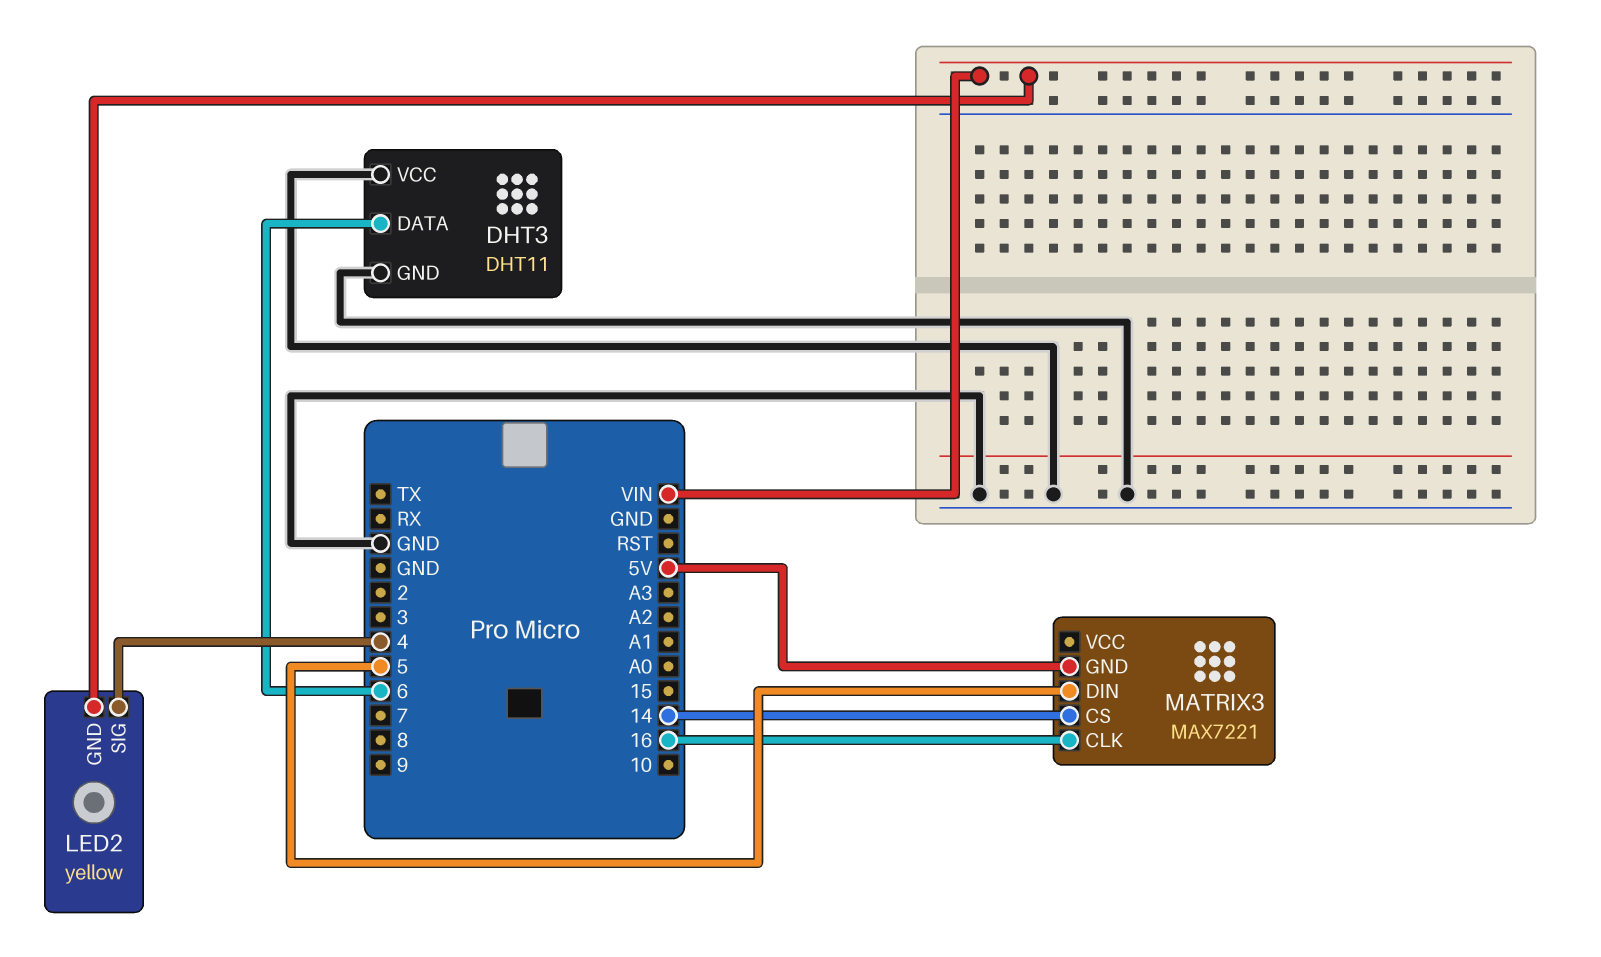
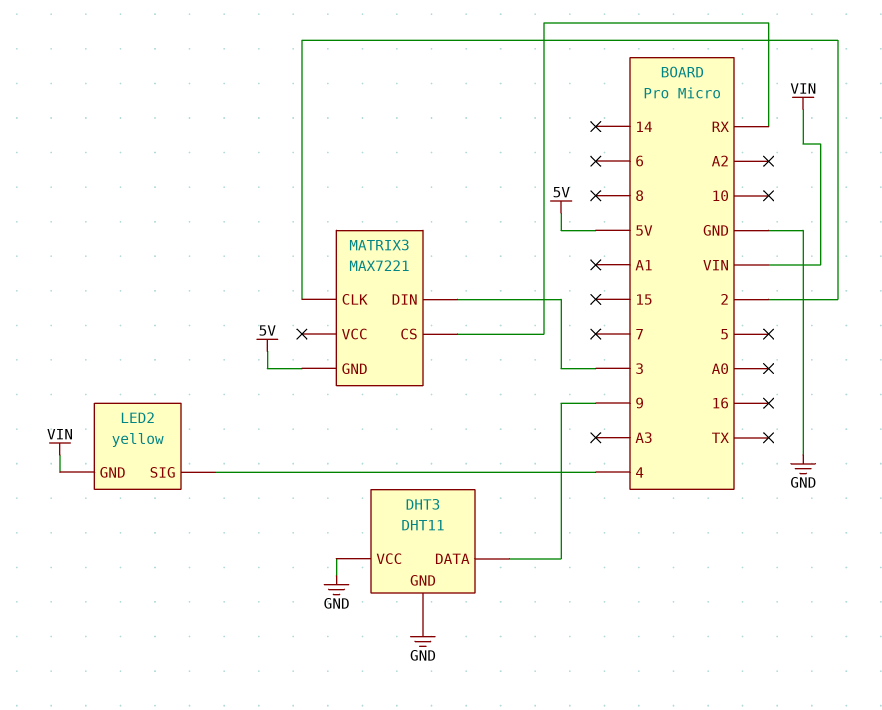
DHT3 pin DATA: 6 -> 9
MATRIX3 pin CLK: 16 -> 2
MATRIX3 pin CS: 14 -> RX
MATRIX3 pin DIN: 5 -> 3

